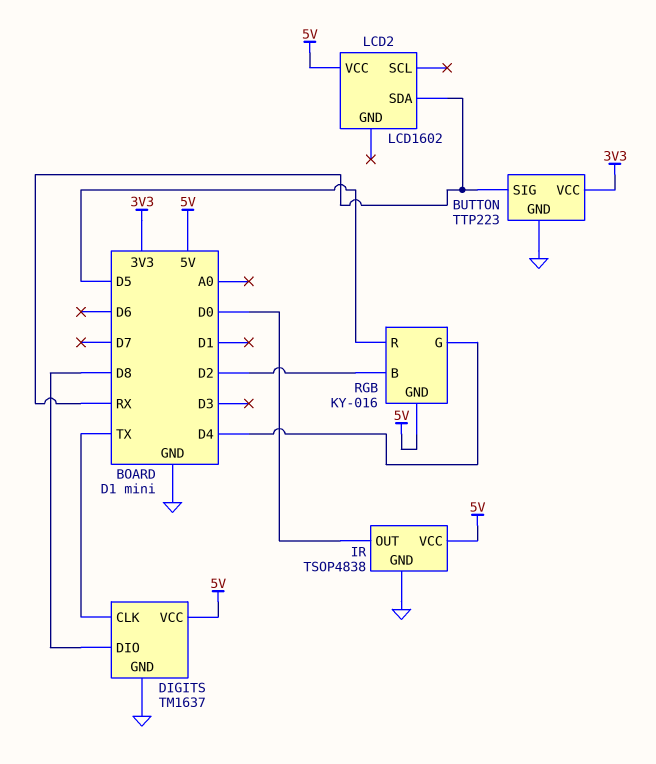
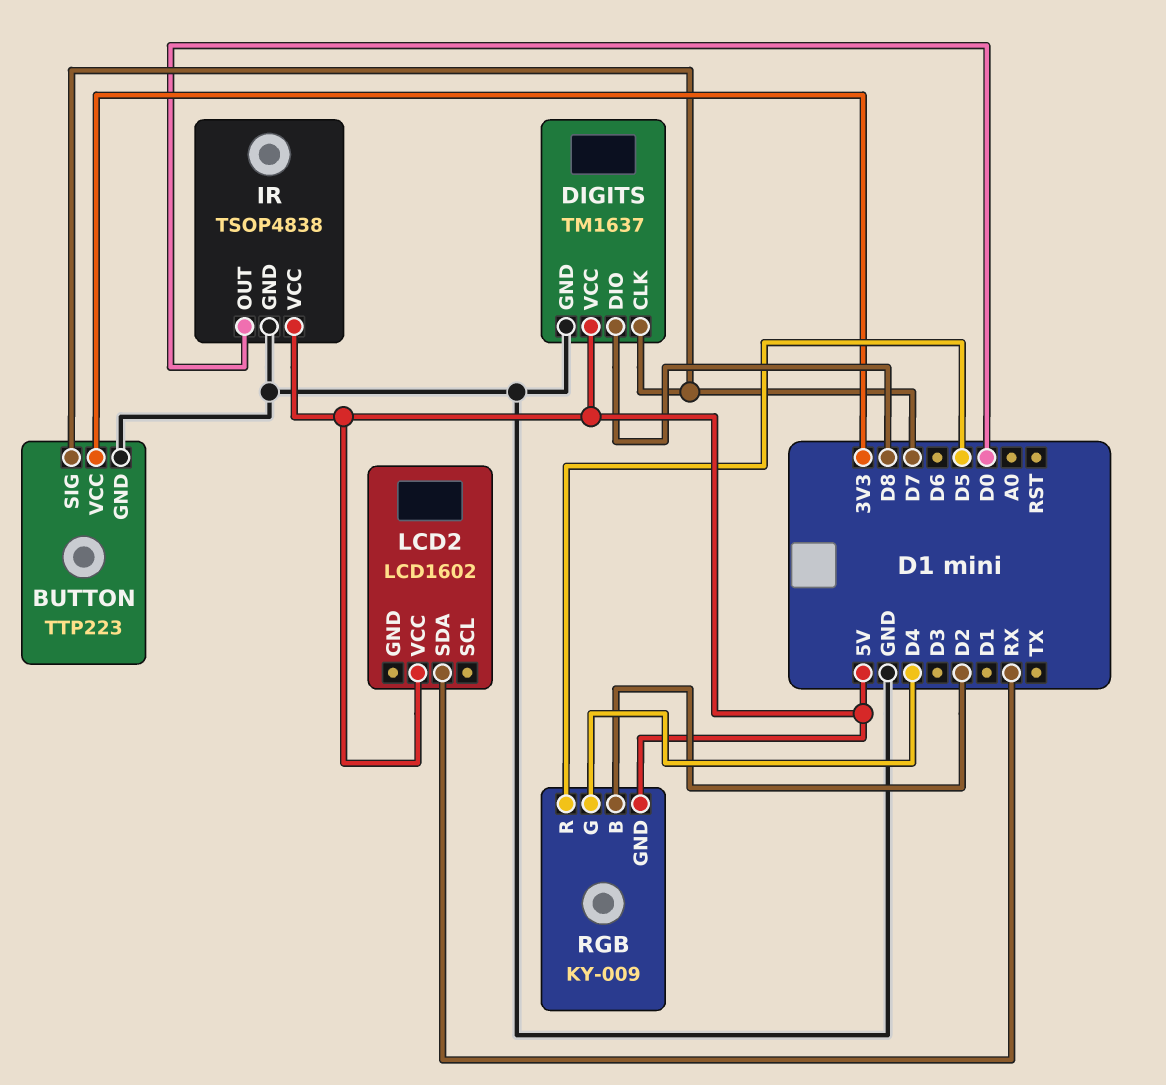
BUTTON pin SIG: RX -> D7
DIGITS pin CLK: TX -> D7
RGB: KY-016 -> KY-009

